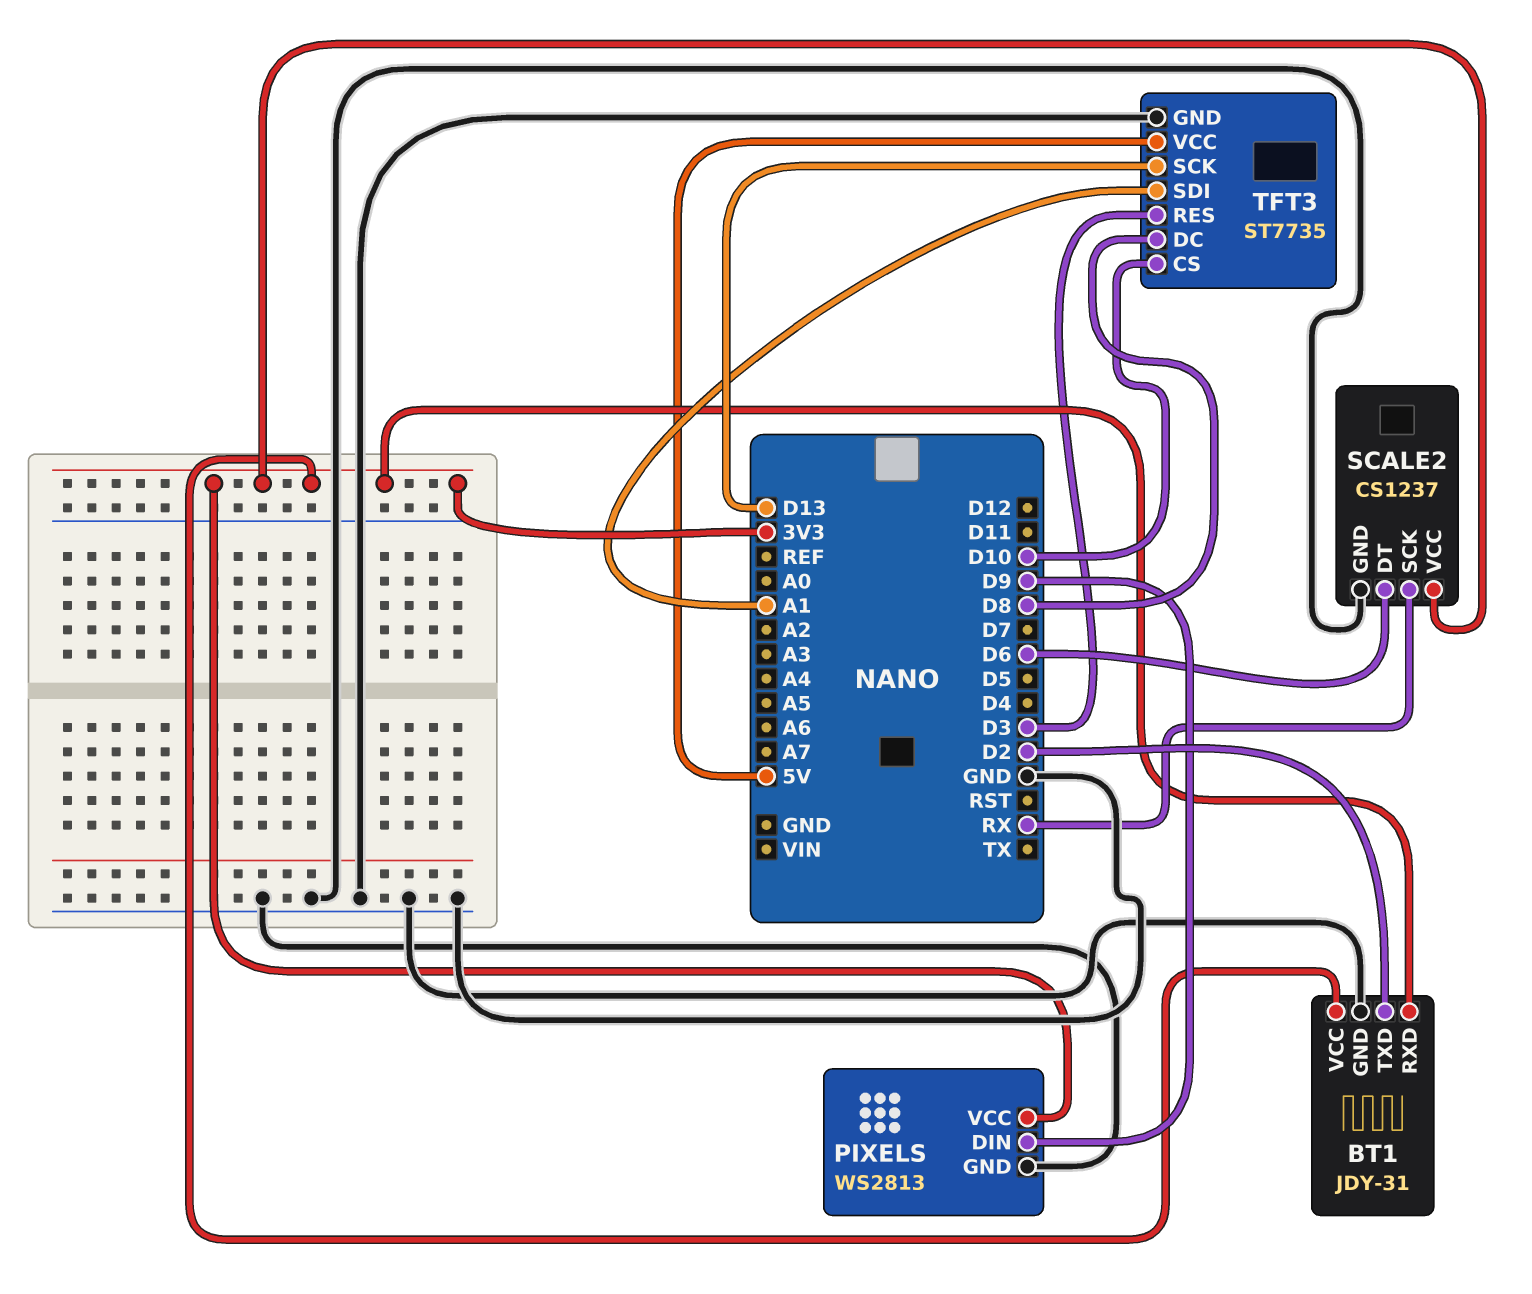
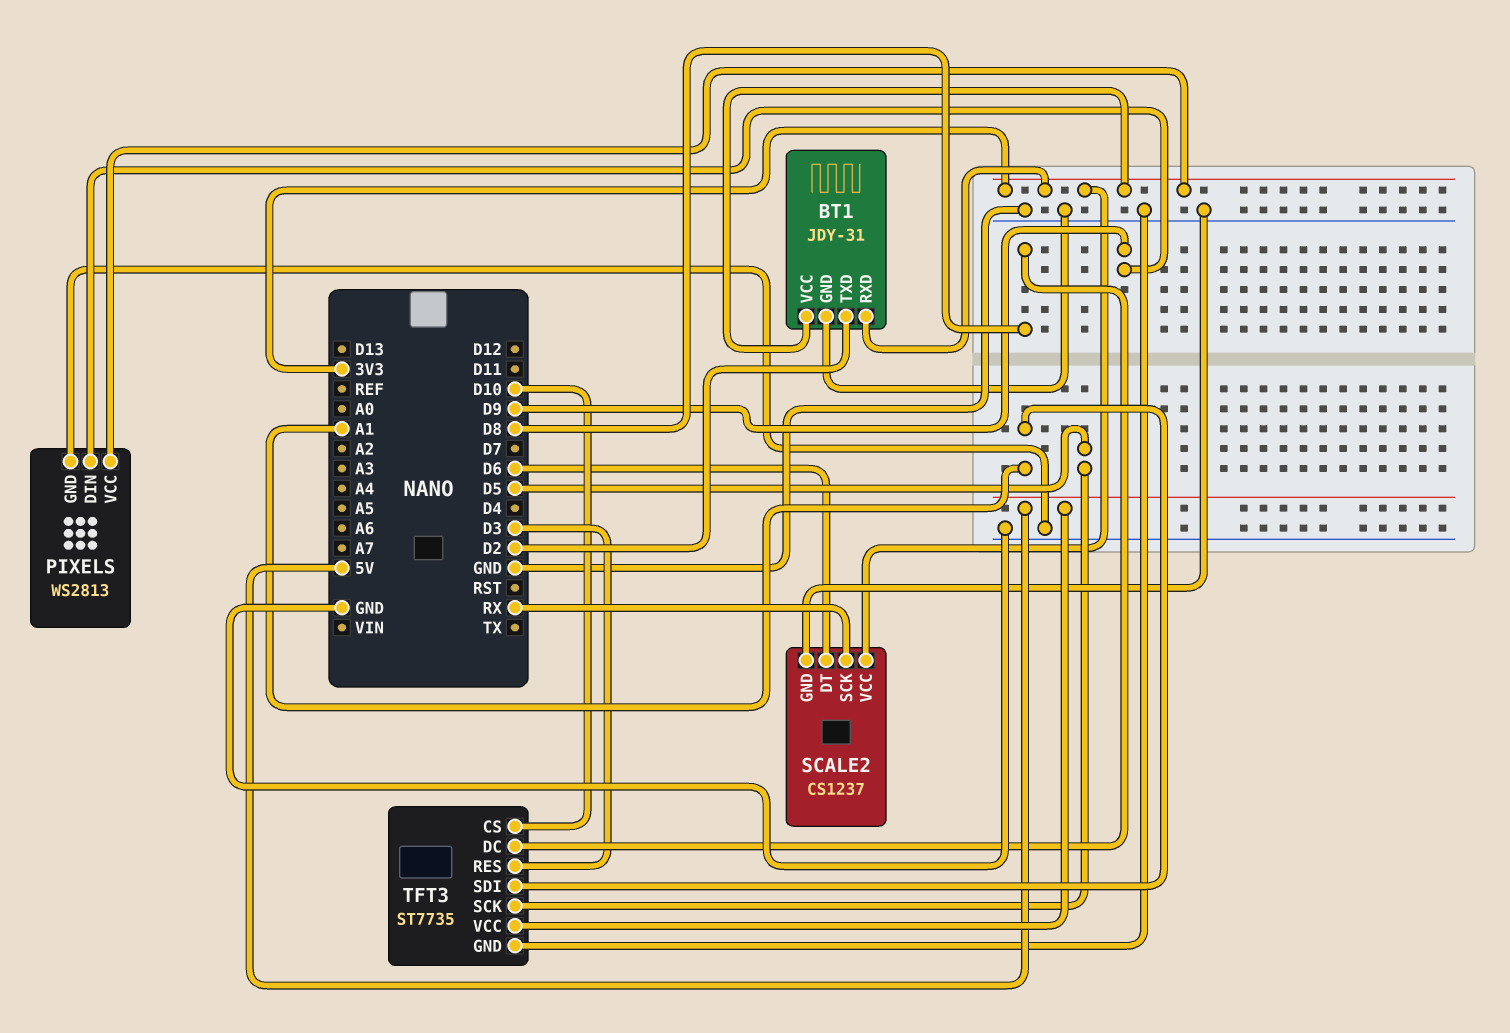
TFT3 pin SCK: D13 -> D5

